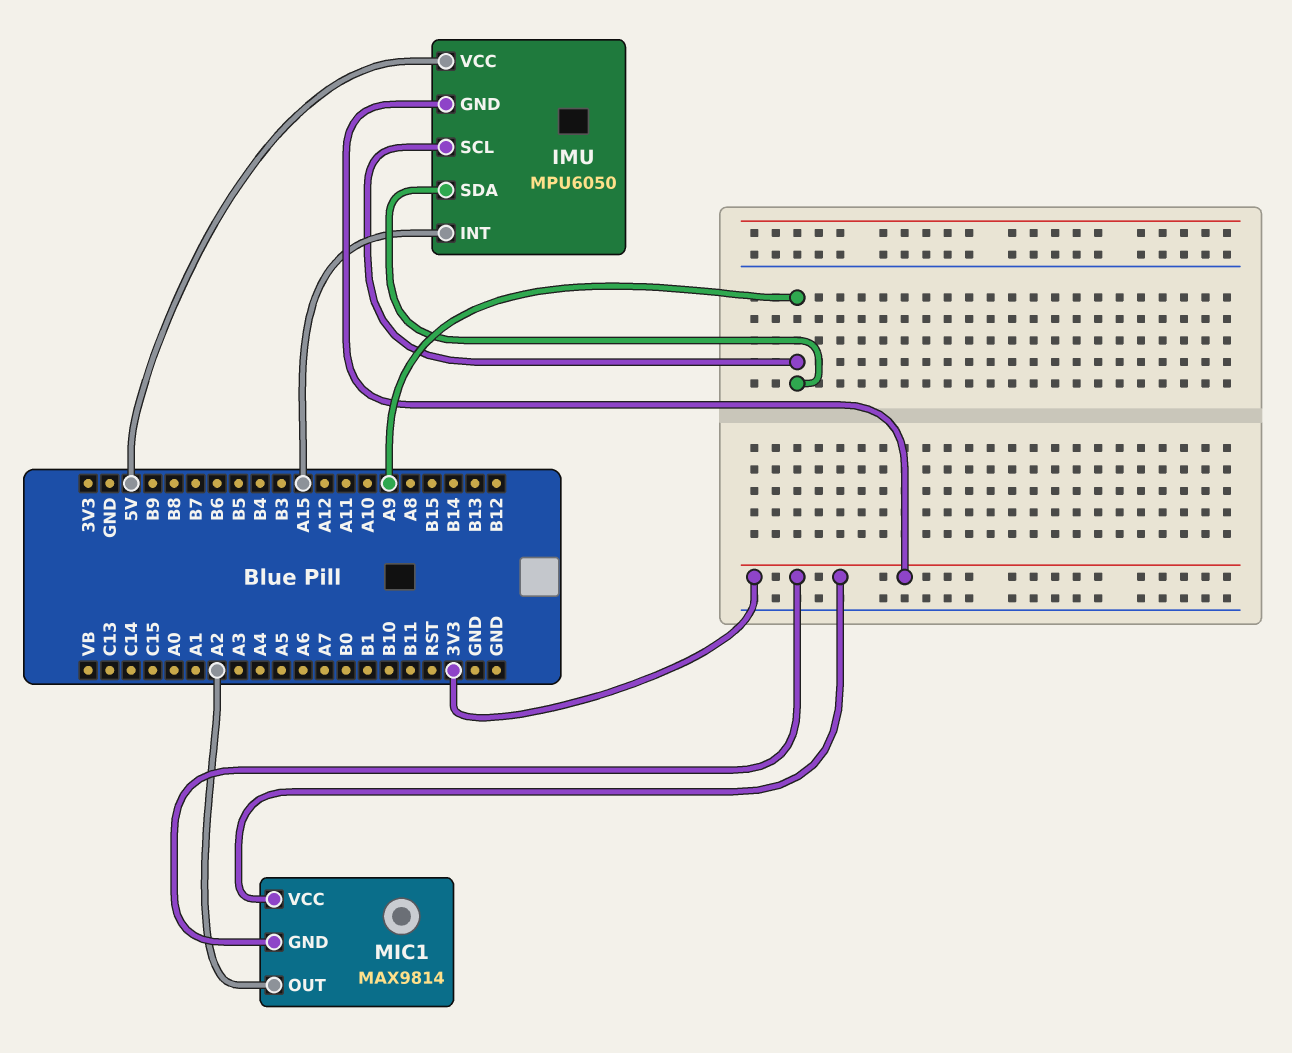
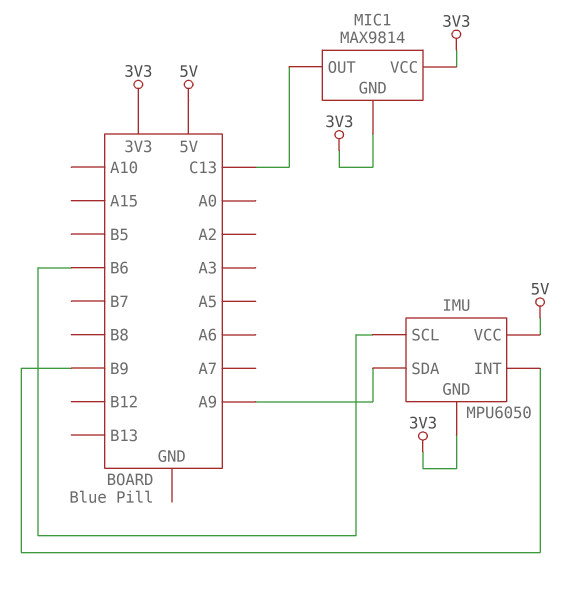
IMU pin INT: A15 -> B9
IMU pin SCL: A9 -> B6
MIC1 pin OUT: A2 -> C13

